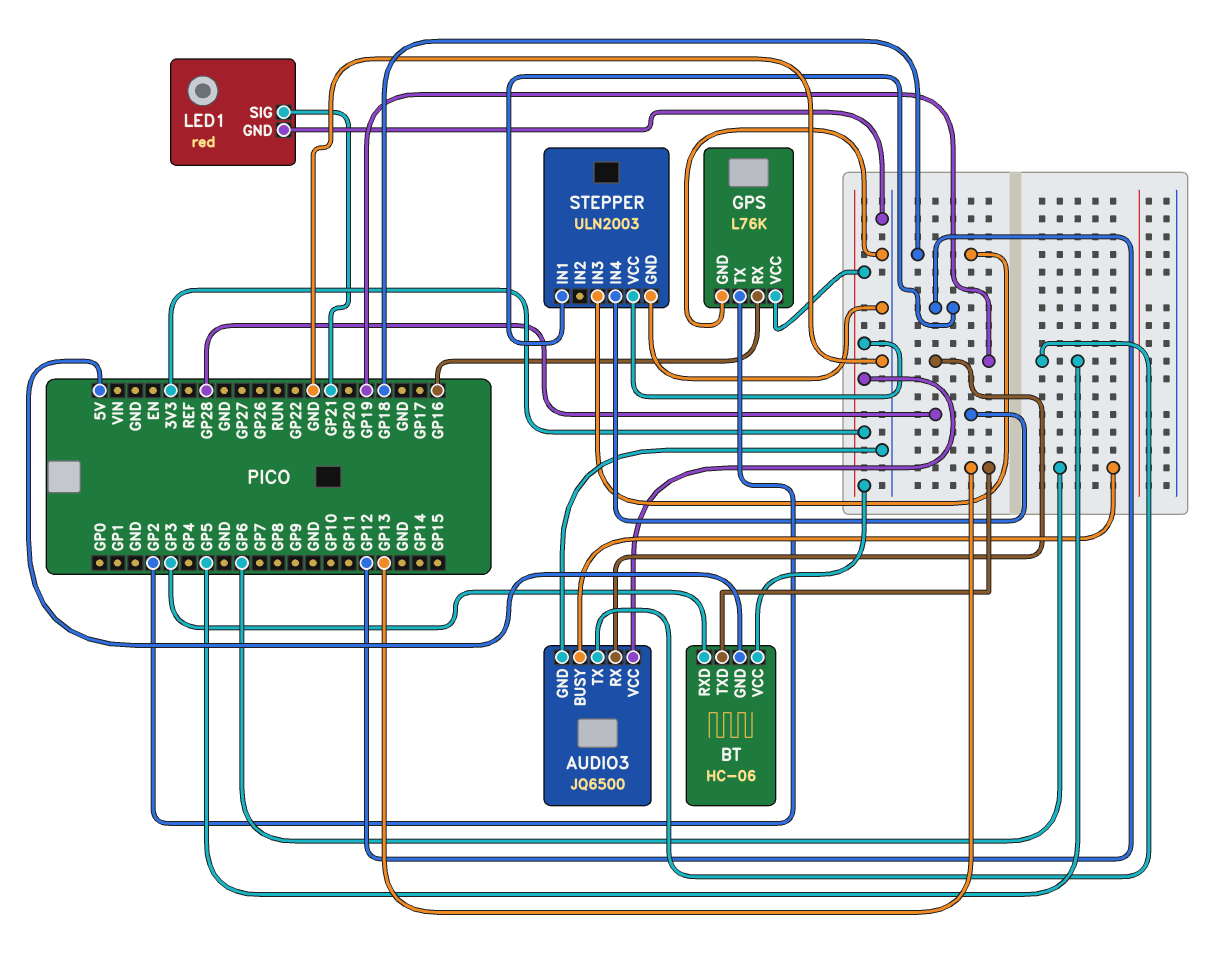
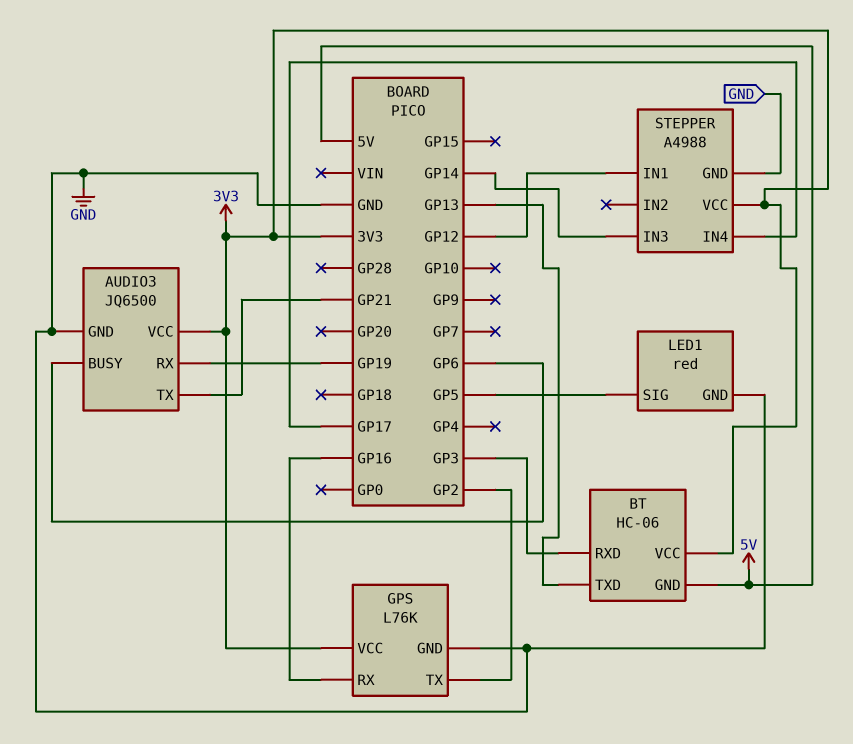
AUDIO3 pin TX: GP5 -> GP21
LED1 pin SIG: GP21 -> GP5
STEPPER: ULN2003 -> A4988
STEPPER pin IN3: GP18 -> GP14
STEPPER pin IN4: GP28 -> GP17

